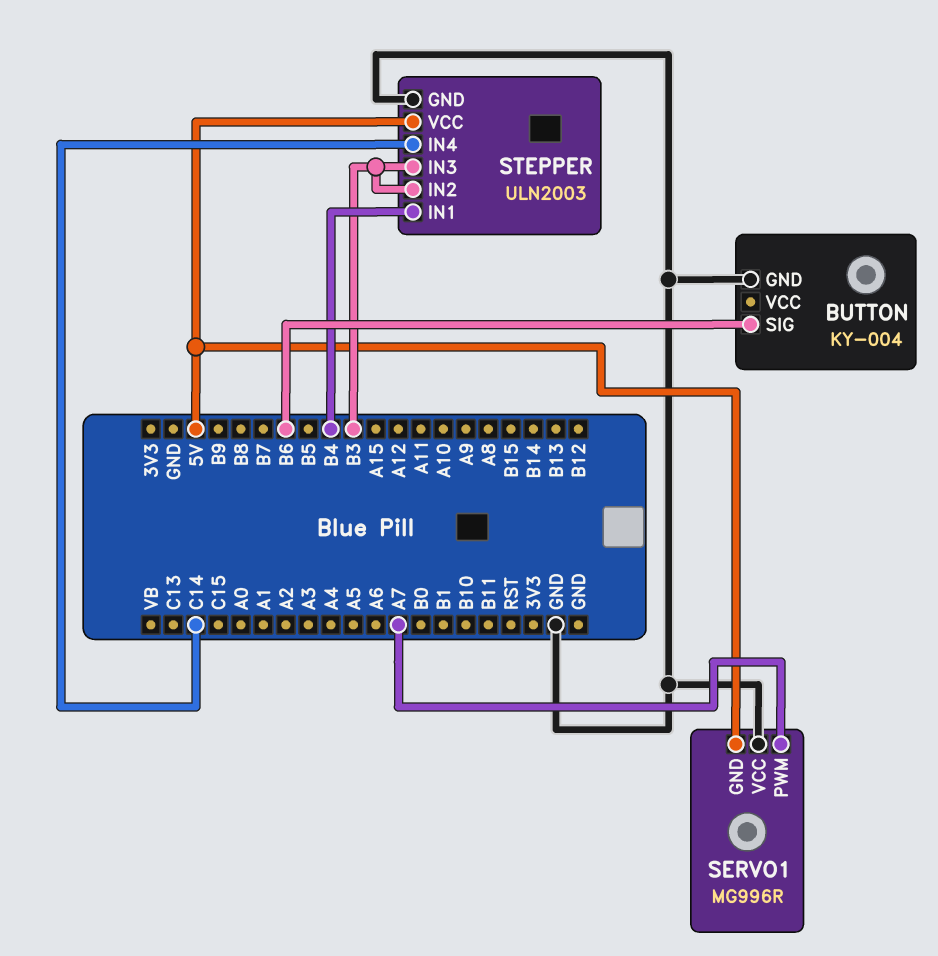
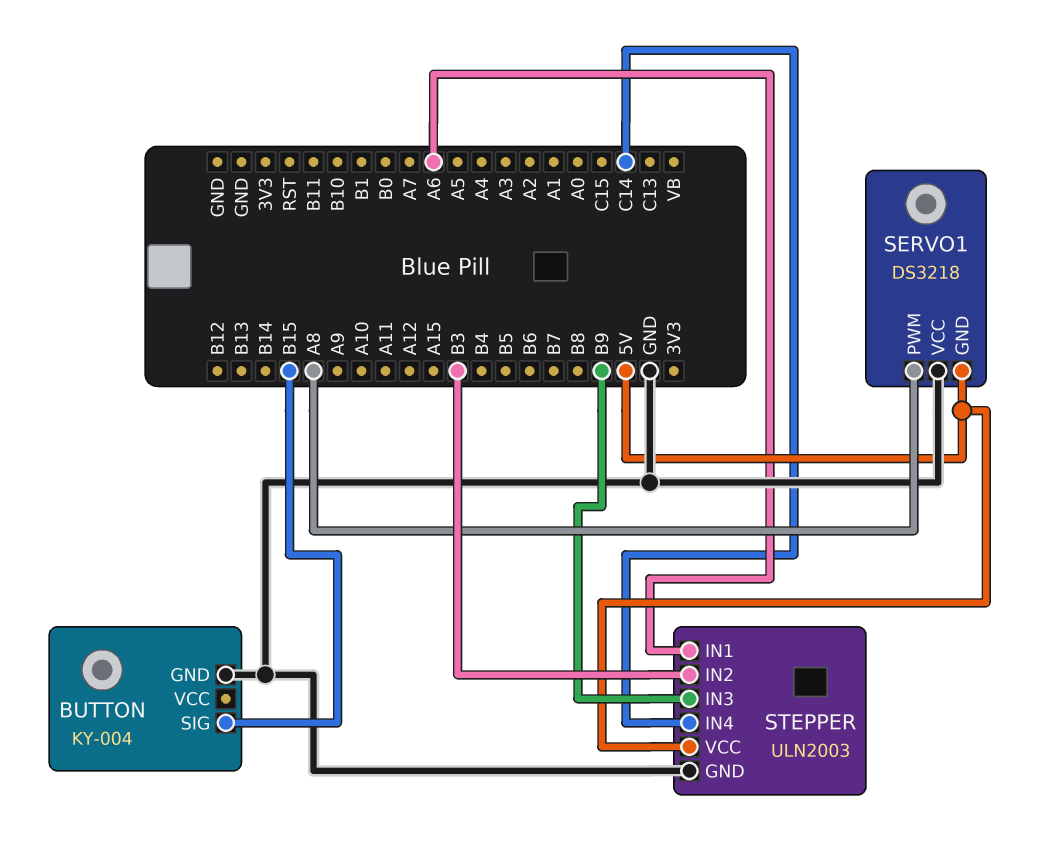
BUTTON pin SIG: B6 -> B15
SERVO1: MG996R -> DS3218
SERVO1 pin PWM: A7 -> A8
STEPPER pin IN1: B4 -> A6
STEPPER pin IN3: B3 -> B9

